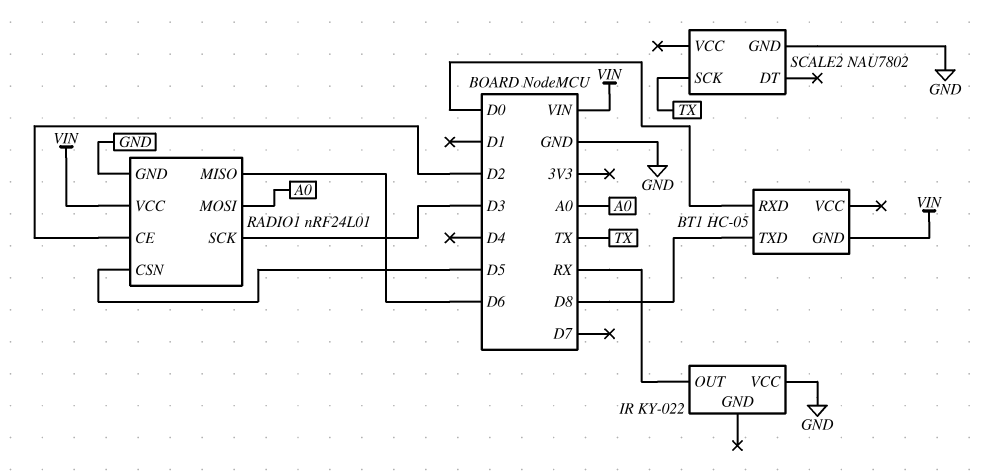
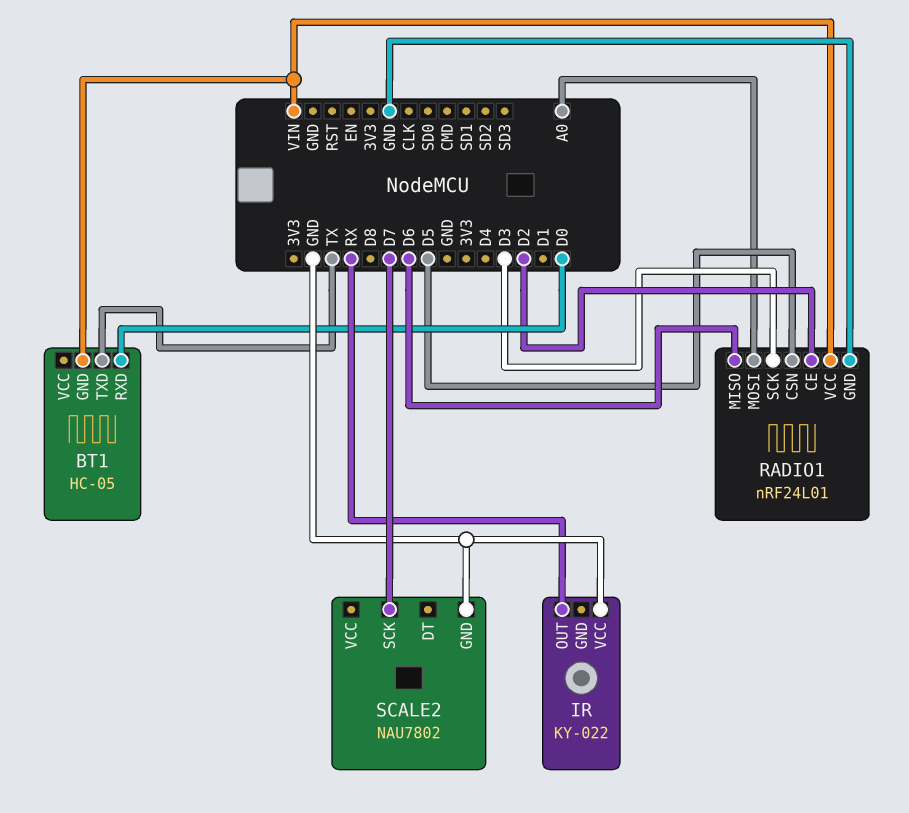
BT1 pin TXD: D8 -> TX
SCALE2 pin SCK: TX -> D7

